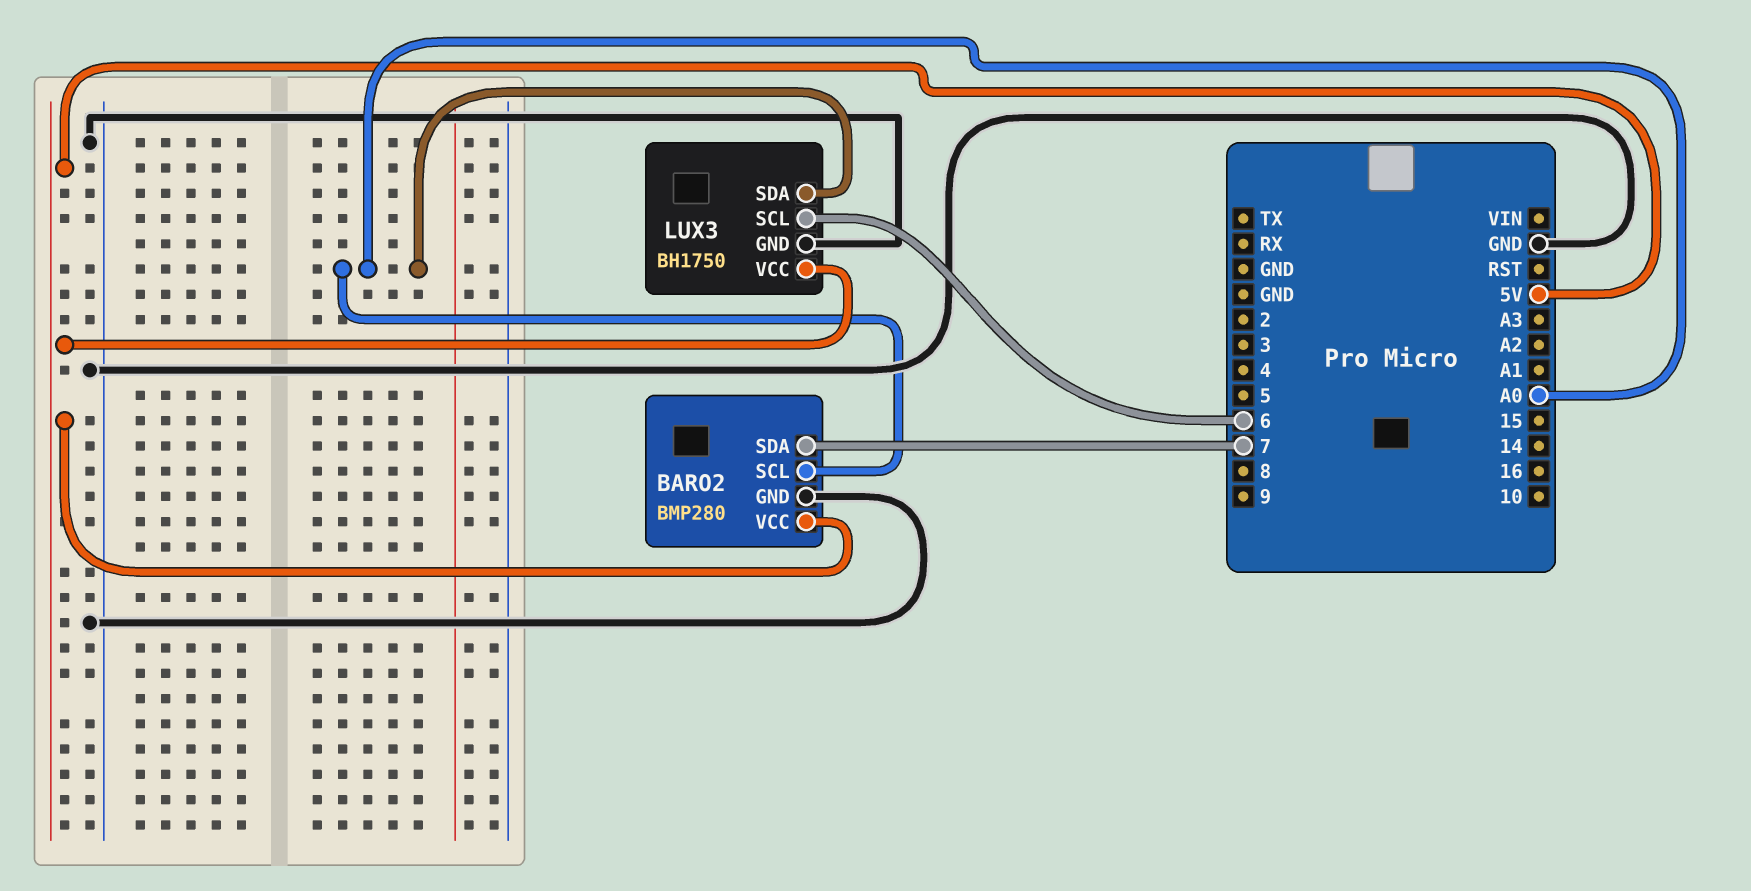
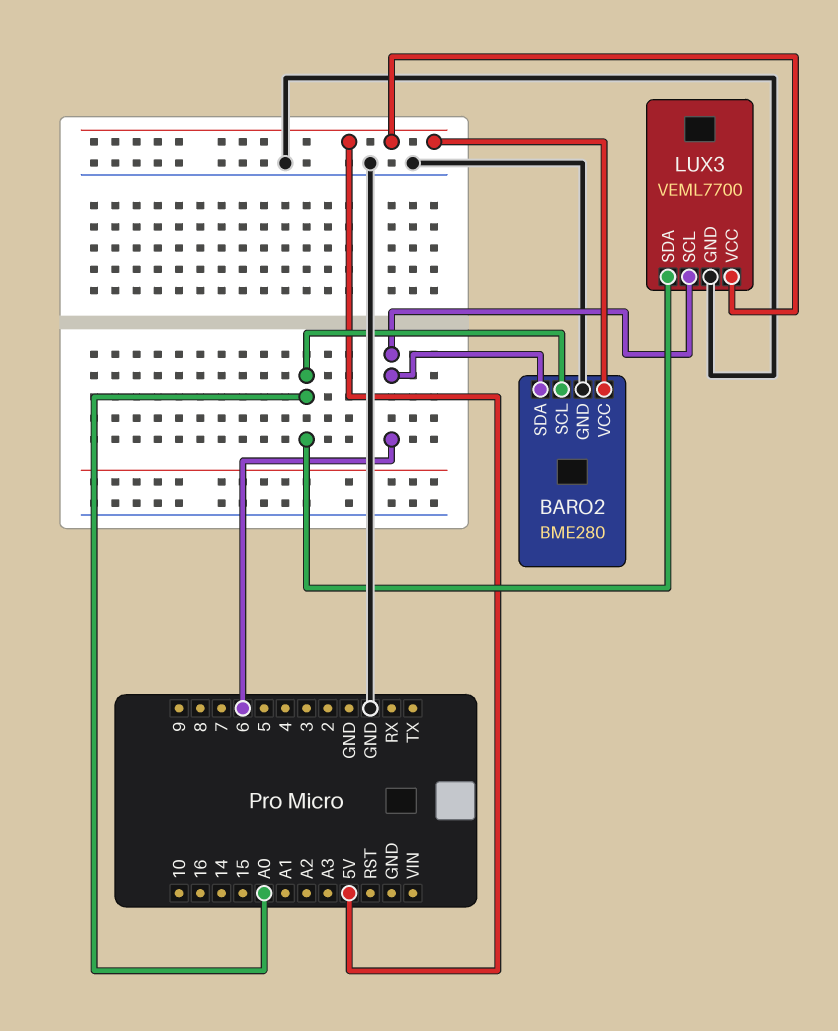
BARO2: BMP280 -> BME280
BARO2 pin SDA: 7 -> 6
LUX3: BH1750 -> VEML7700

